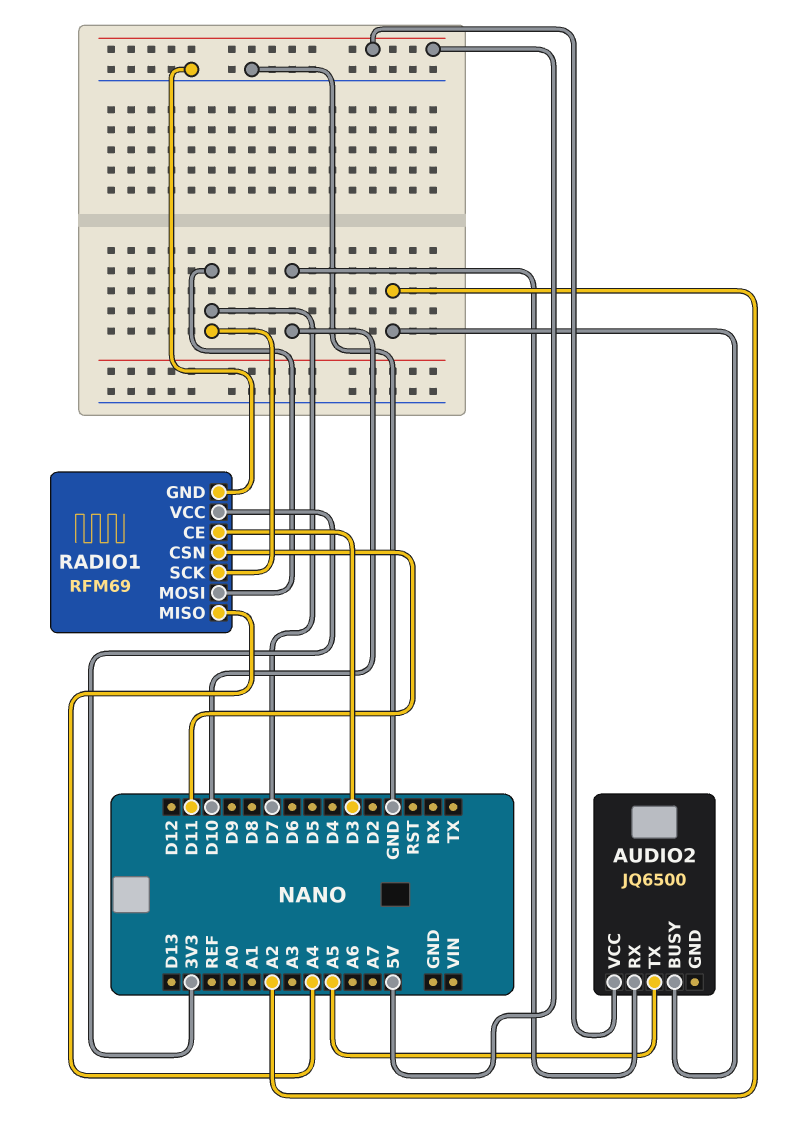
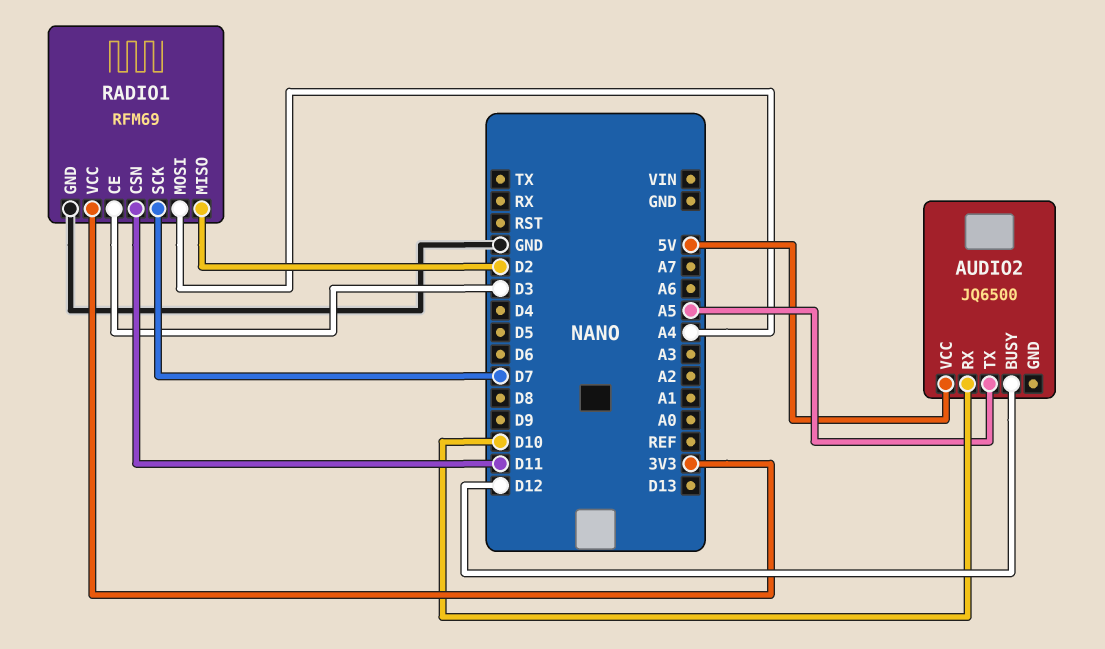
AUDIO2 pin BUSY: A2 -> D12
RADIO1 pin MISO: A4 -> D2
RADIO1 pin MOSI: D7 -> A4

